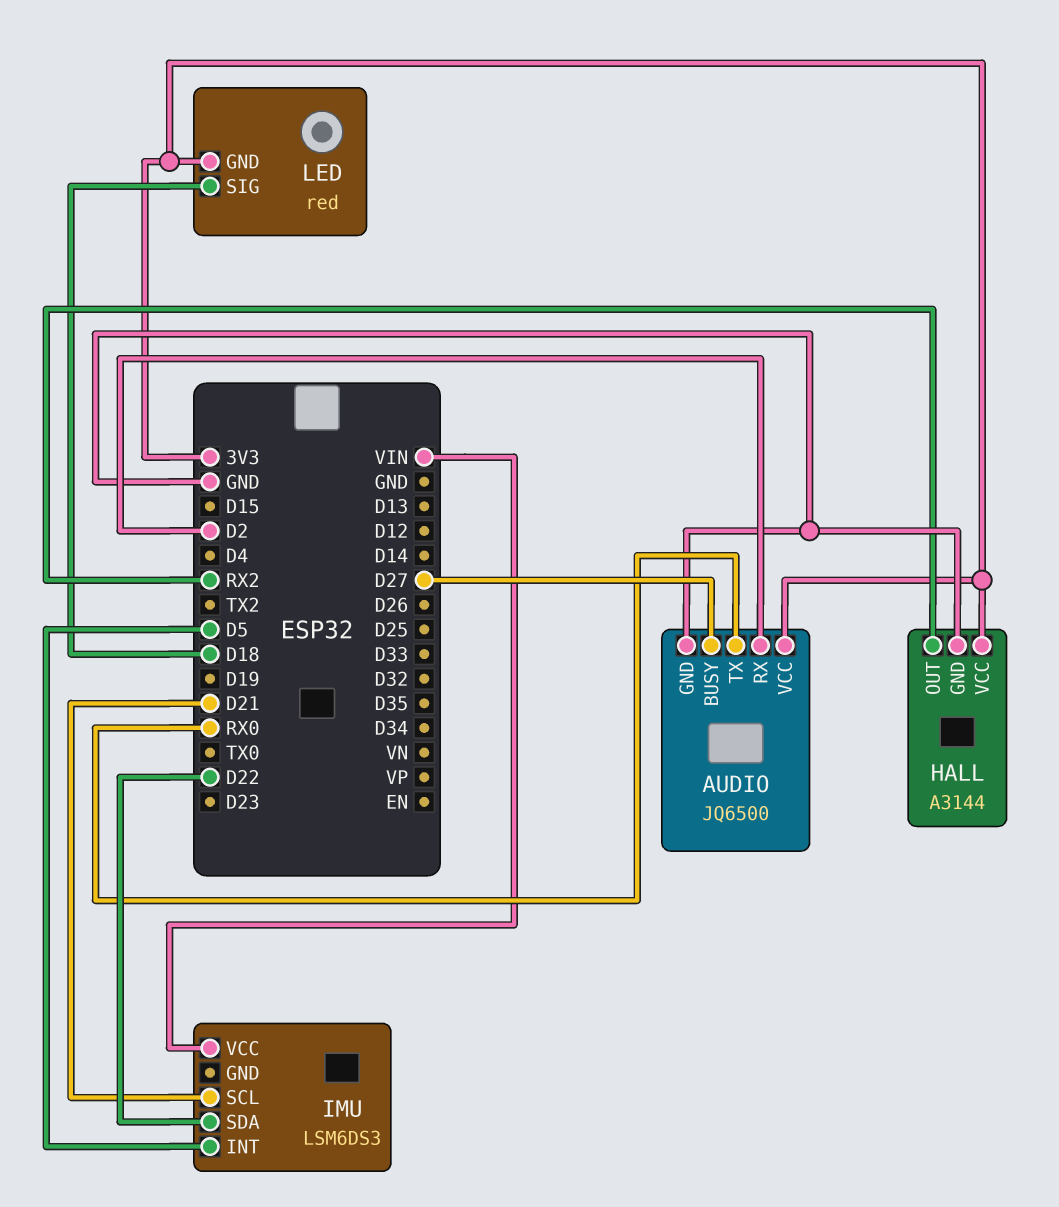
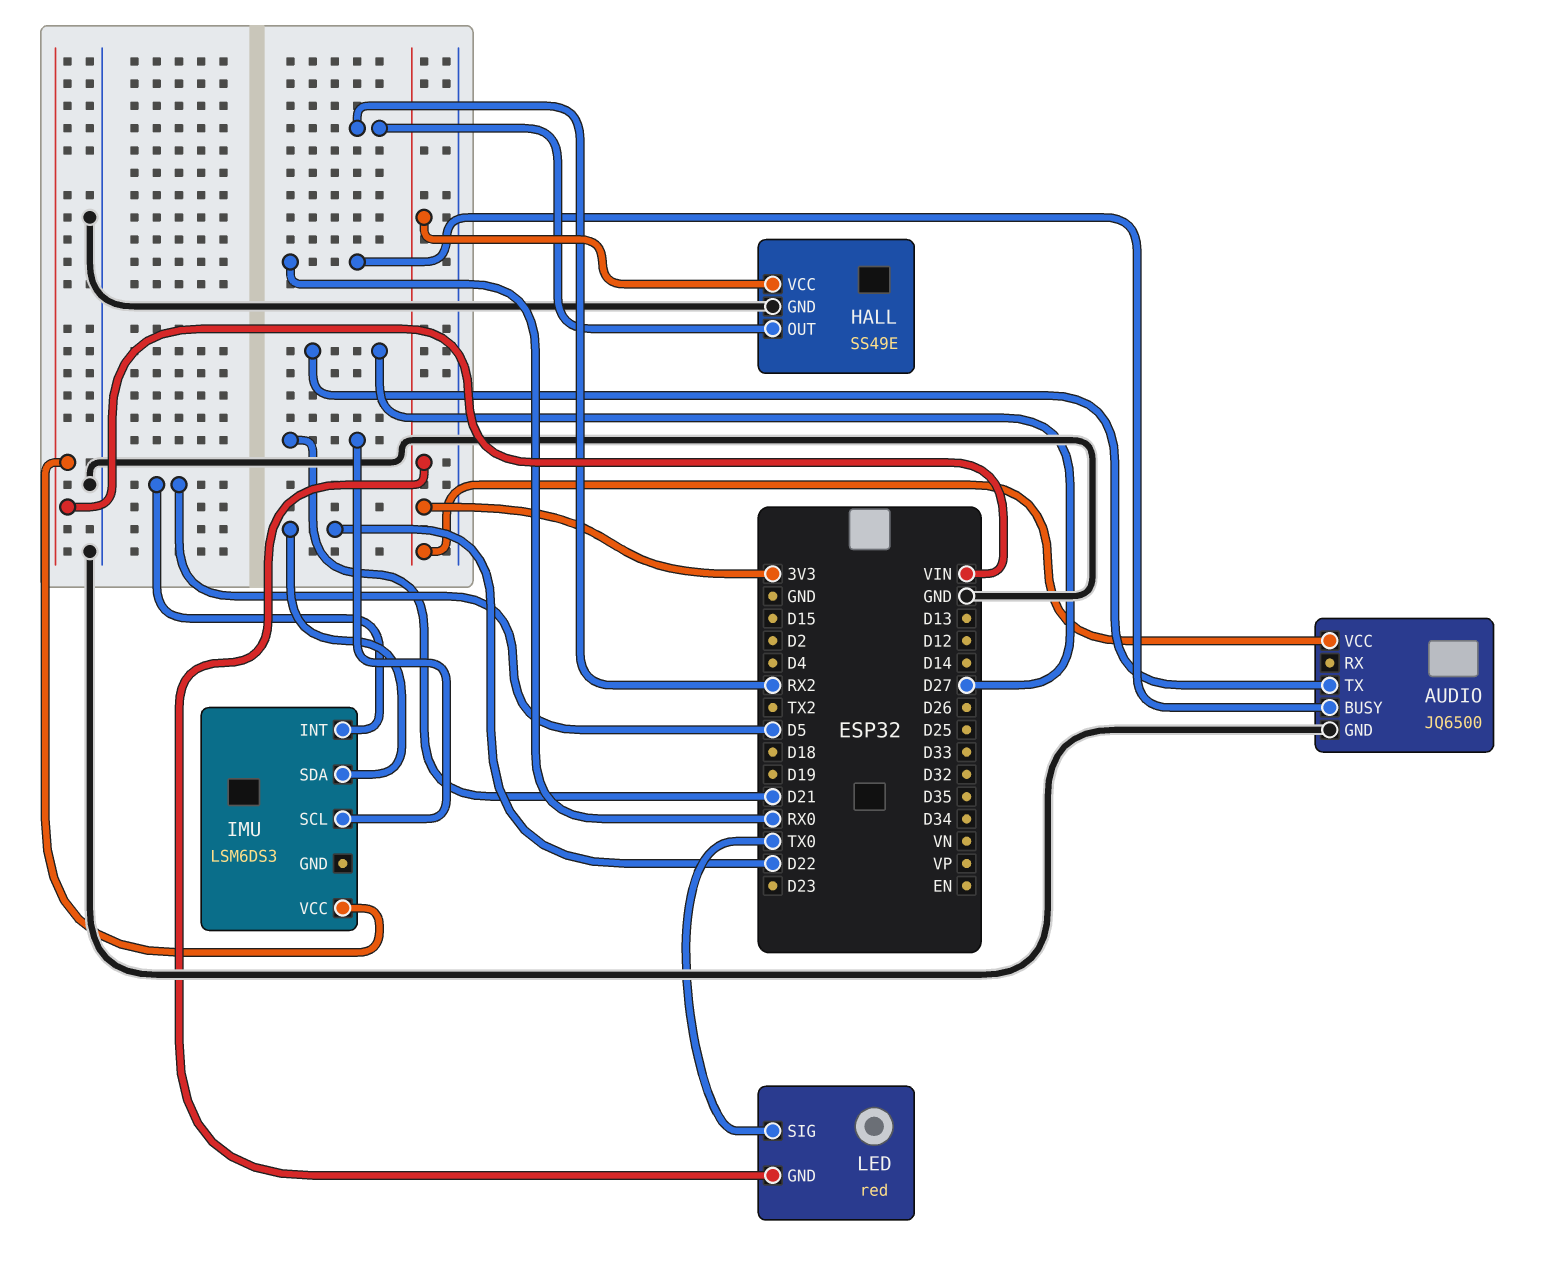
AUDIO pin BUSY: D27 -> RX0
AUDIO pin RX: D2 -> none
AUDIO pin TX: RX0 -> D27
HALL: A3144 -> SS49E
LED pin SIG: D18 -> TX0

